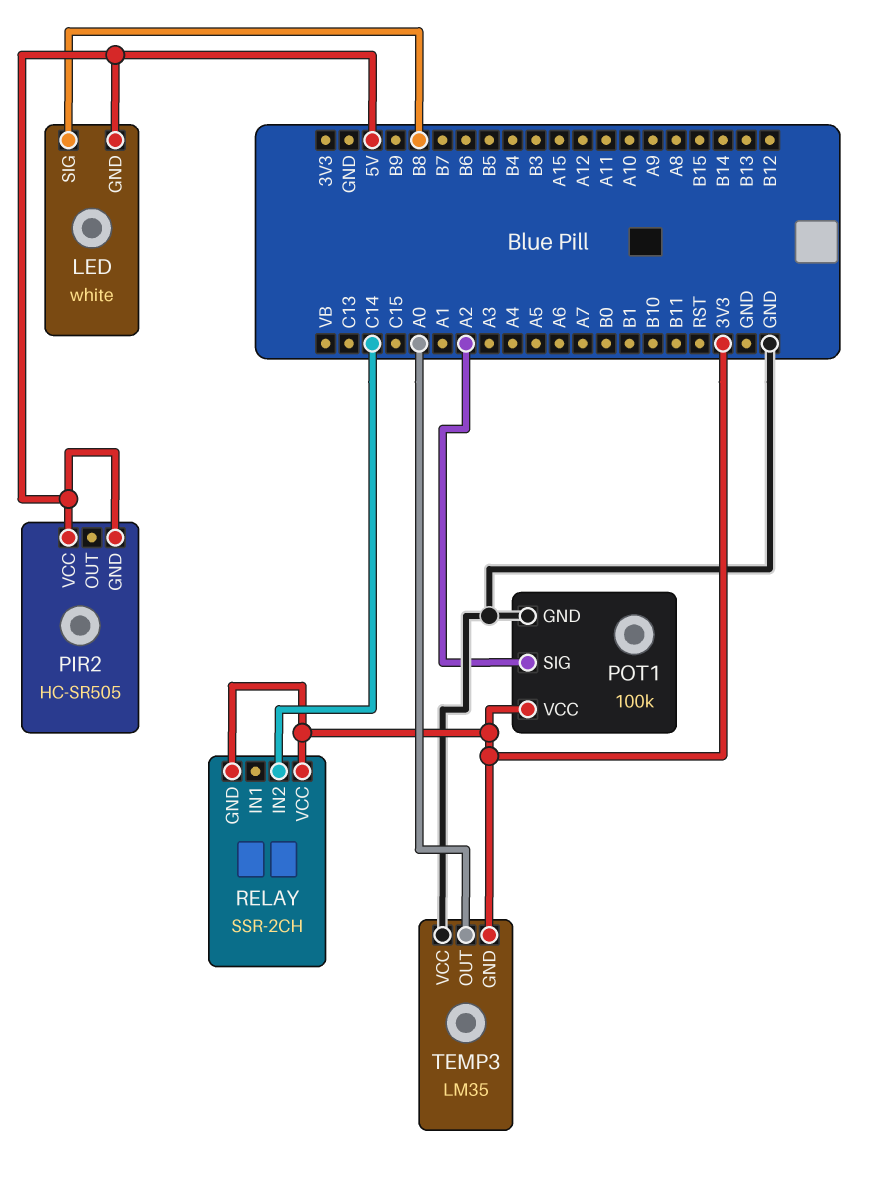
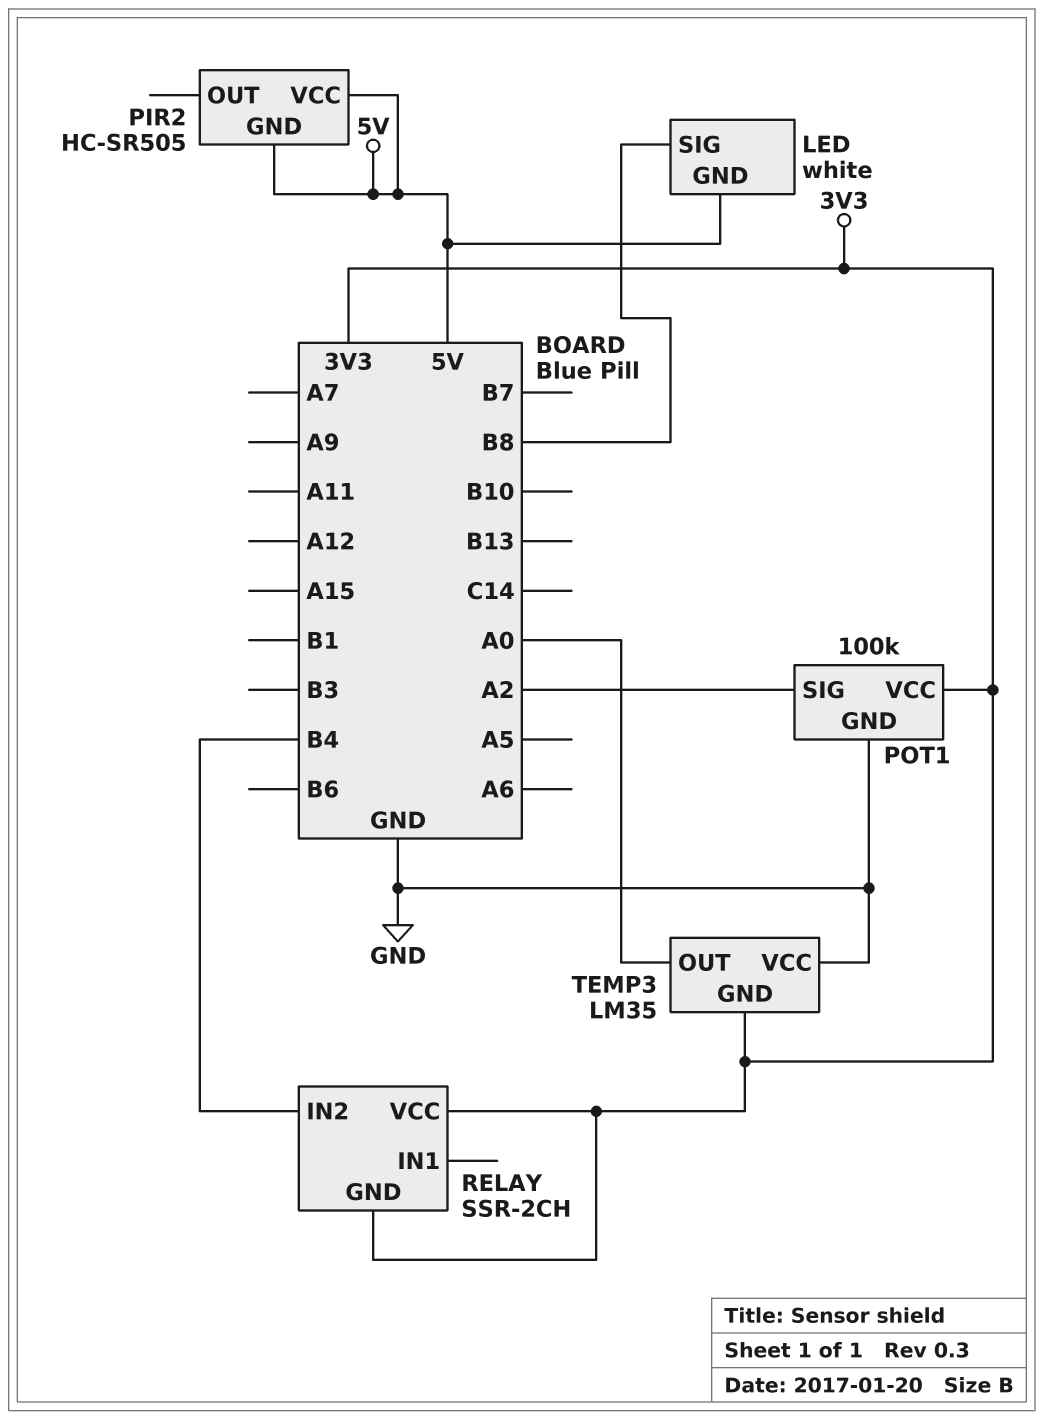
RELAY pin IN2: C14 -> B4

